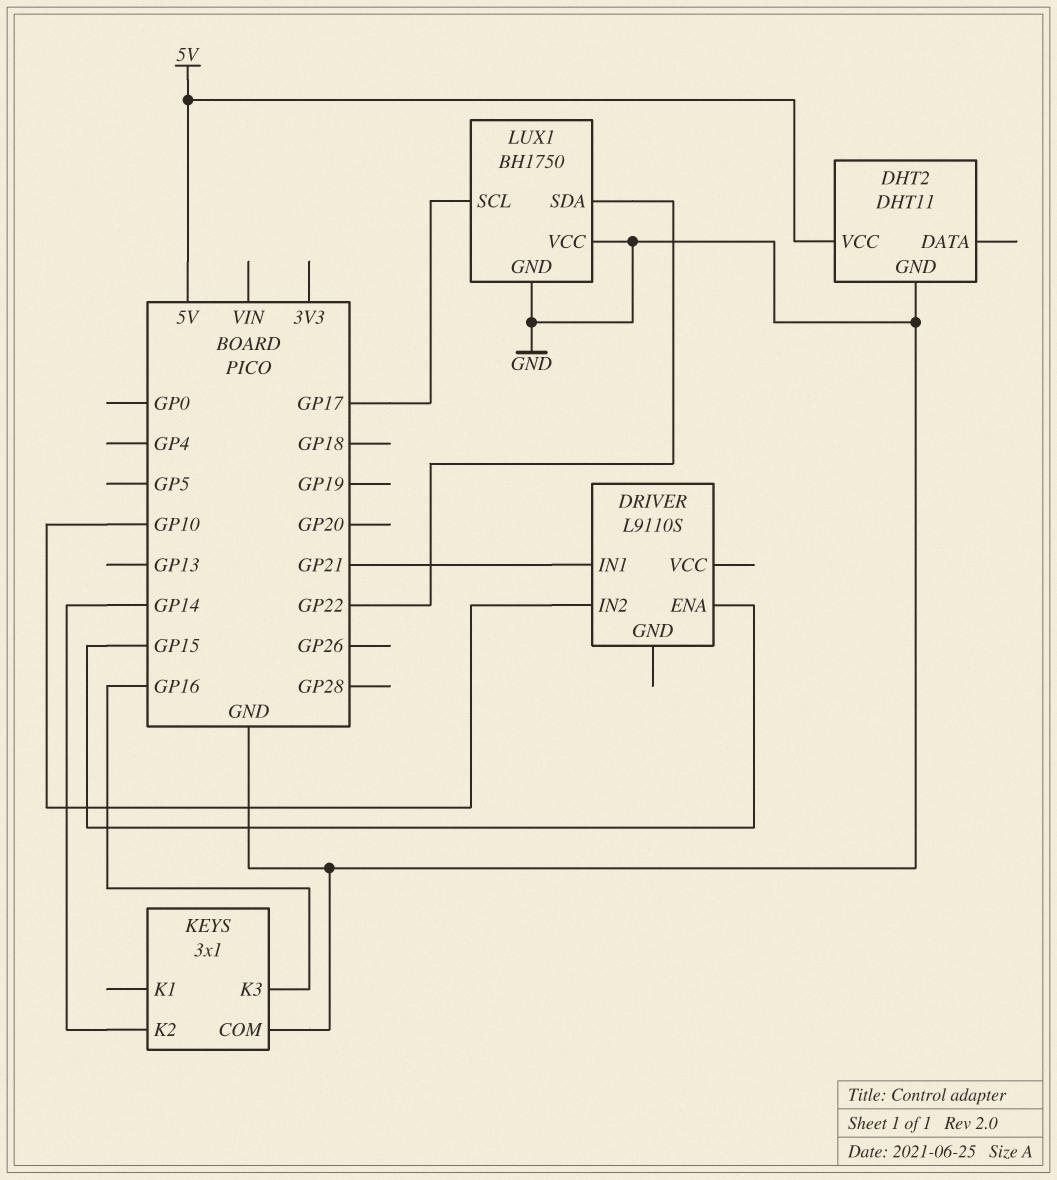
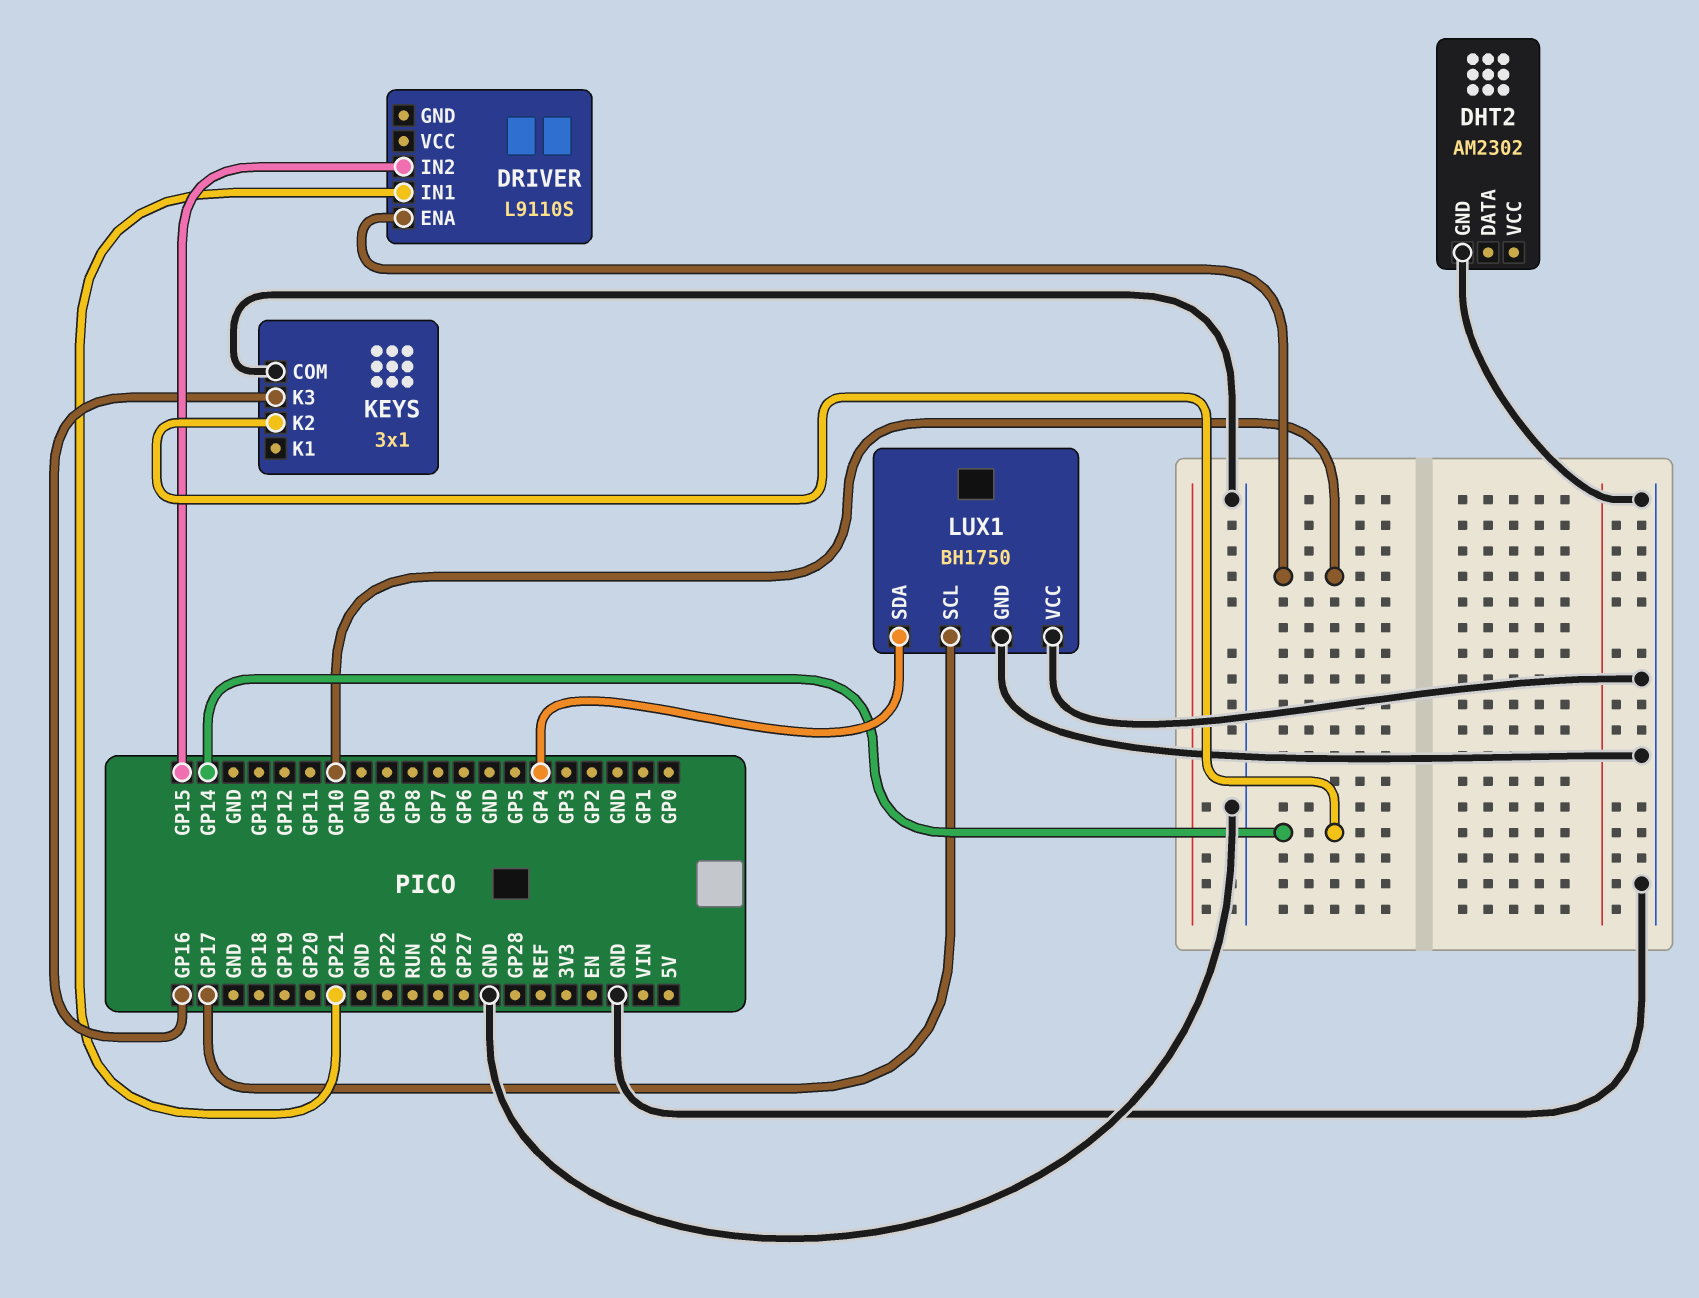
DHT2: DHT11 -> AM2302
DHT2 pin VCC: 5V -> none
DRIVER pin ENA: GP15 -> GP10
DRIVER pin IN2: GP10 -> GP15
LUX1 pin SDA: GP22 -> GP4

